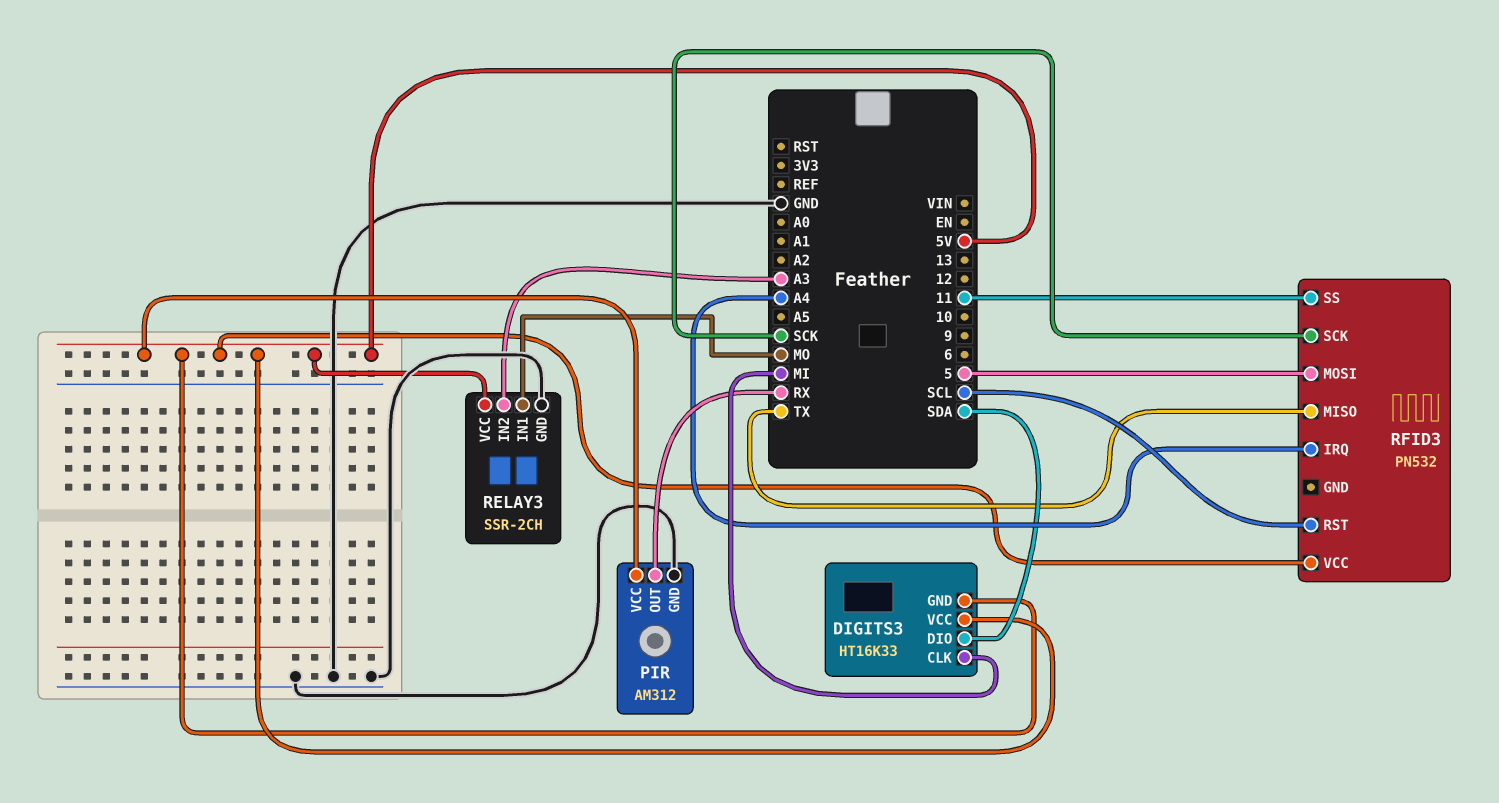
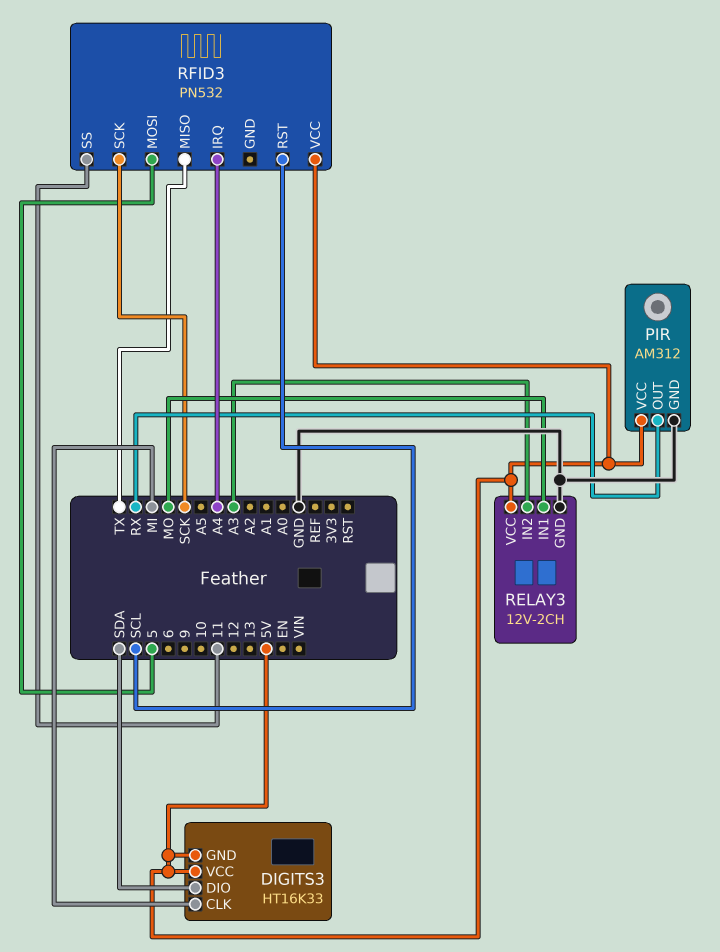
RELAY3: SSR-2CH -> 12V-2CH

